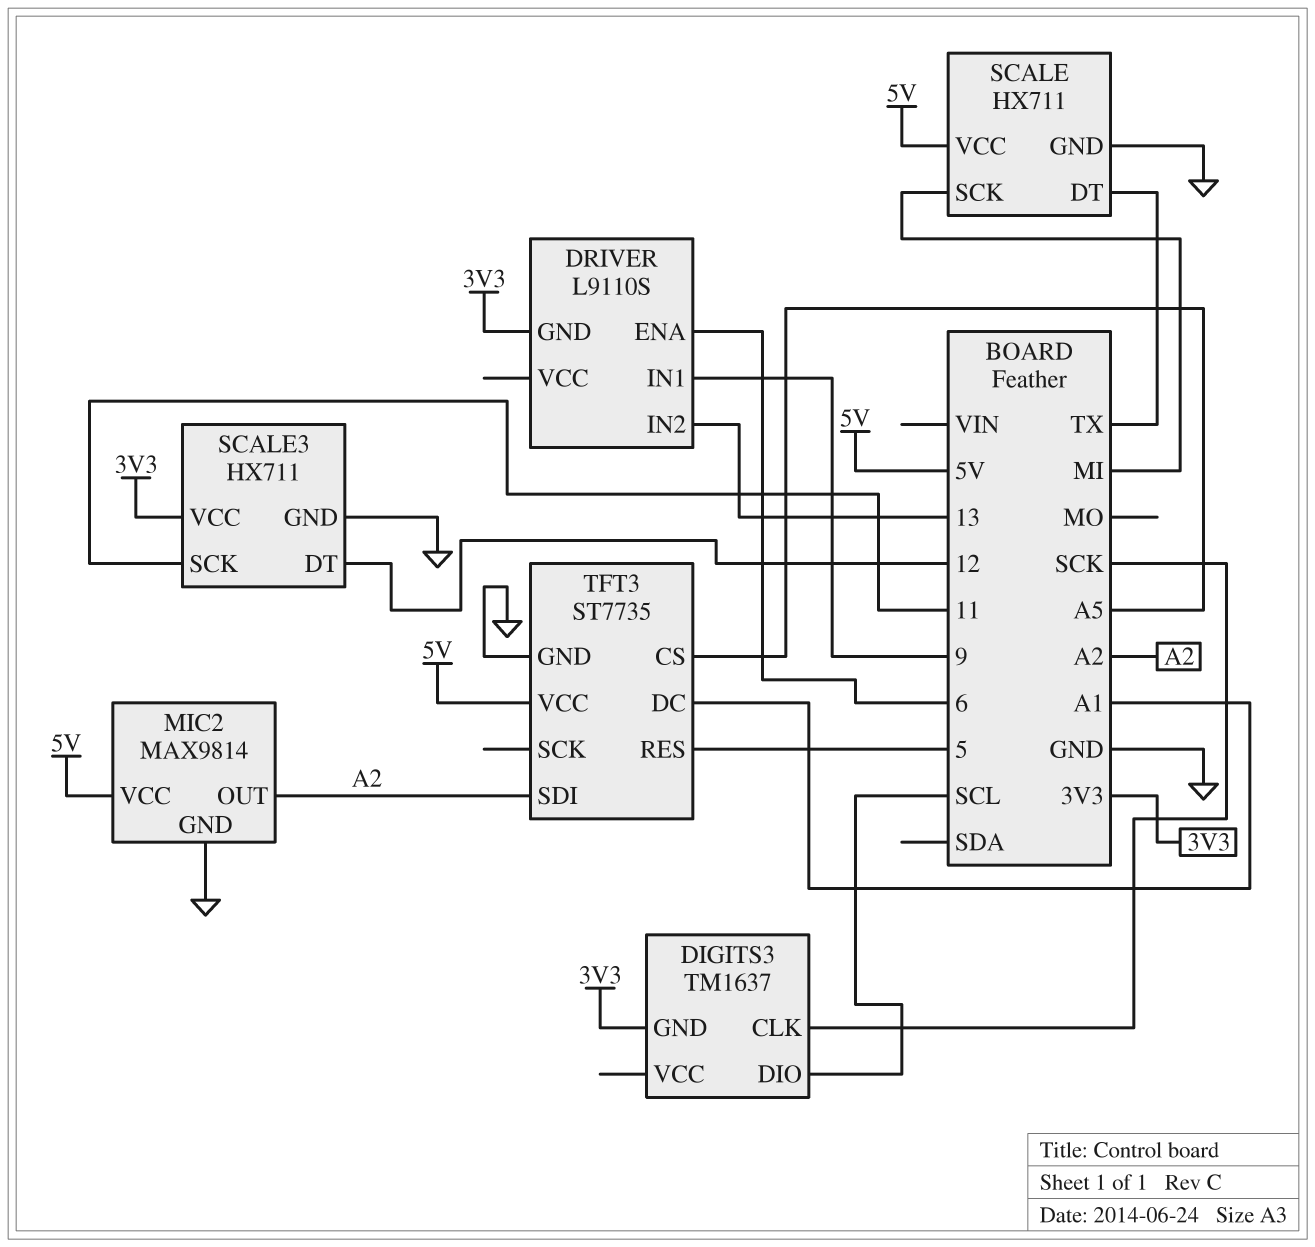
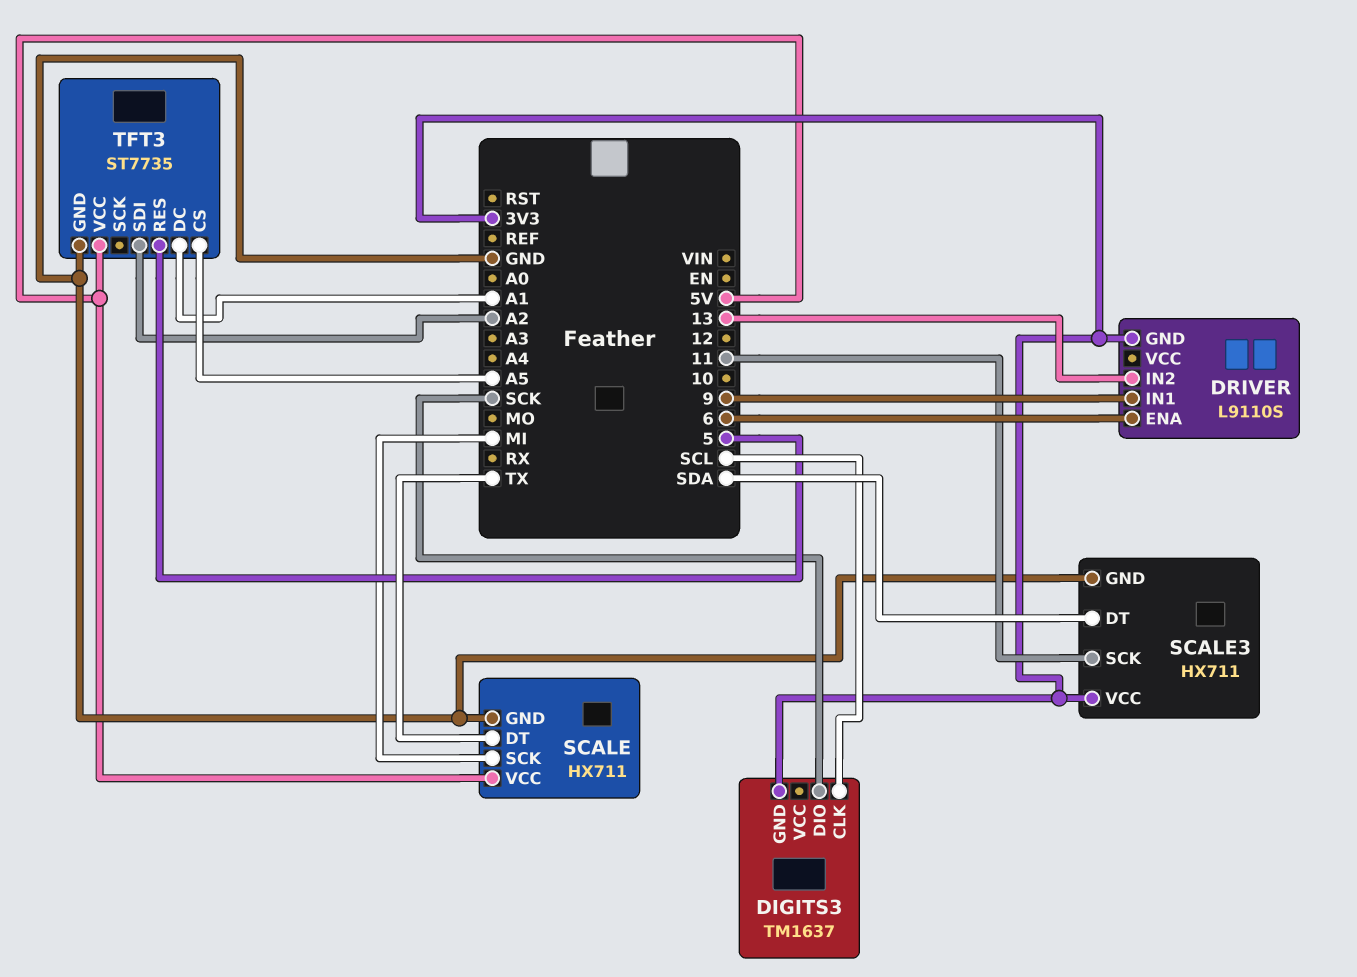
DIGITS3 pin CLK: SCK -> SCL
DIGITS3 pin DIO: SCL -> SCK
MIC2: MAX9814 -> none
MIC2 pin GND: GND -> none
MIC2 pin OUT: A2 -> none
MIC2 pin VCC: 5V -> none
SCALE3 pin DT: 12 -> SDA

